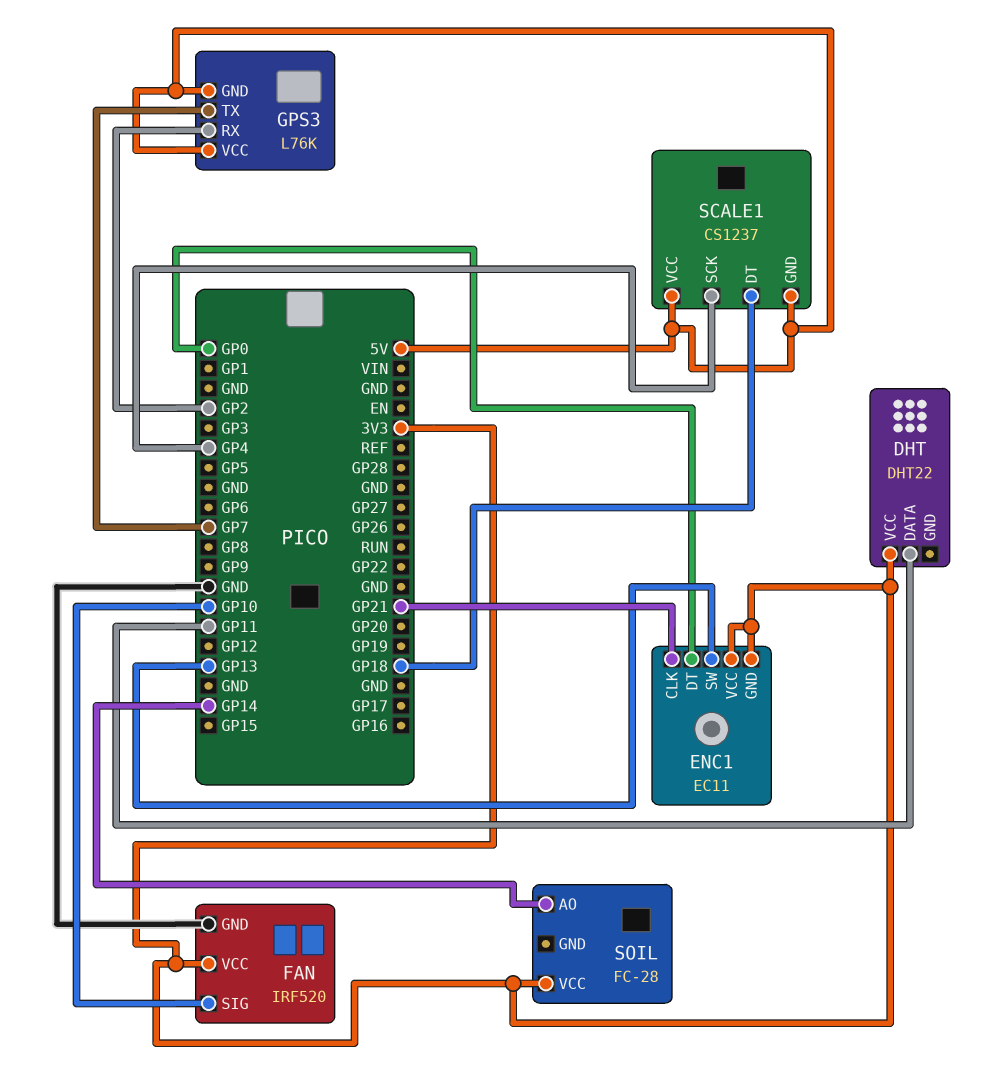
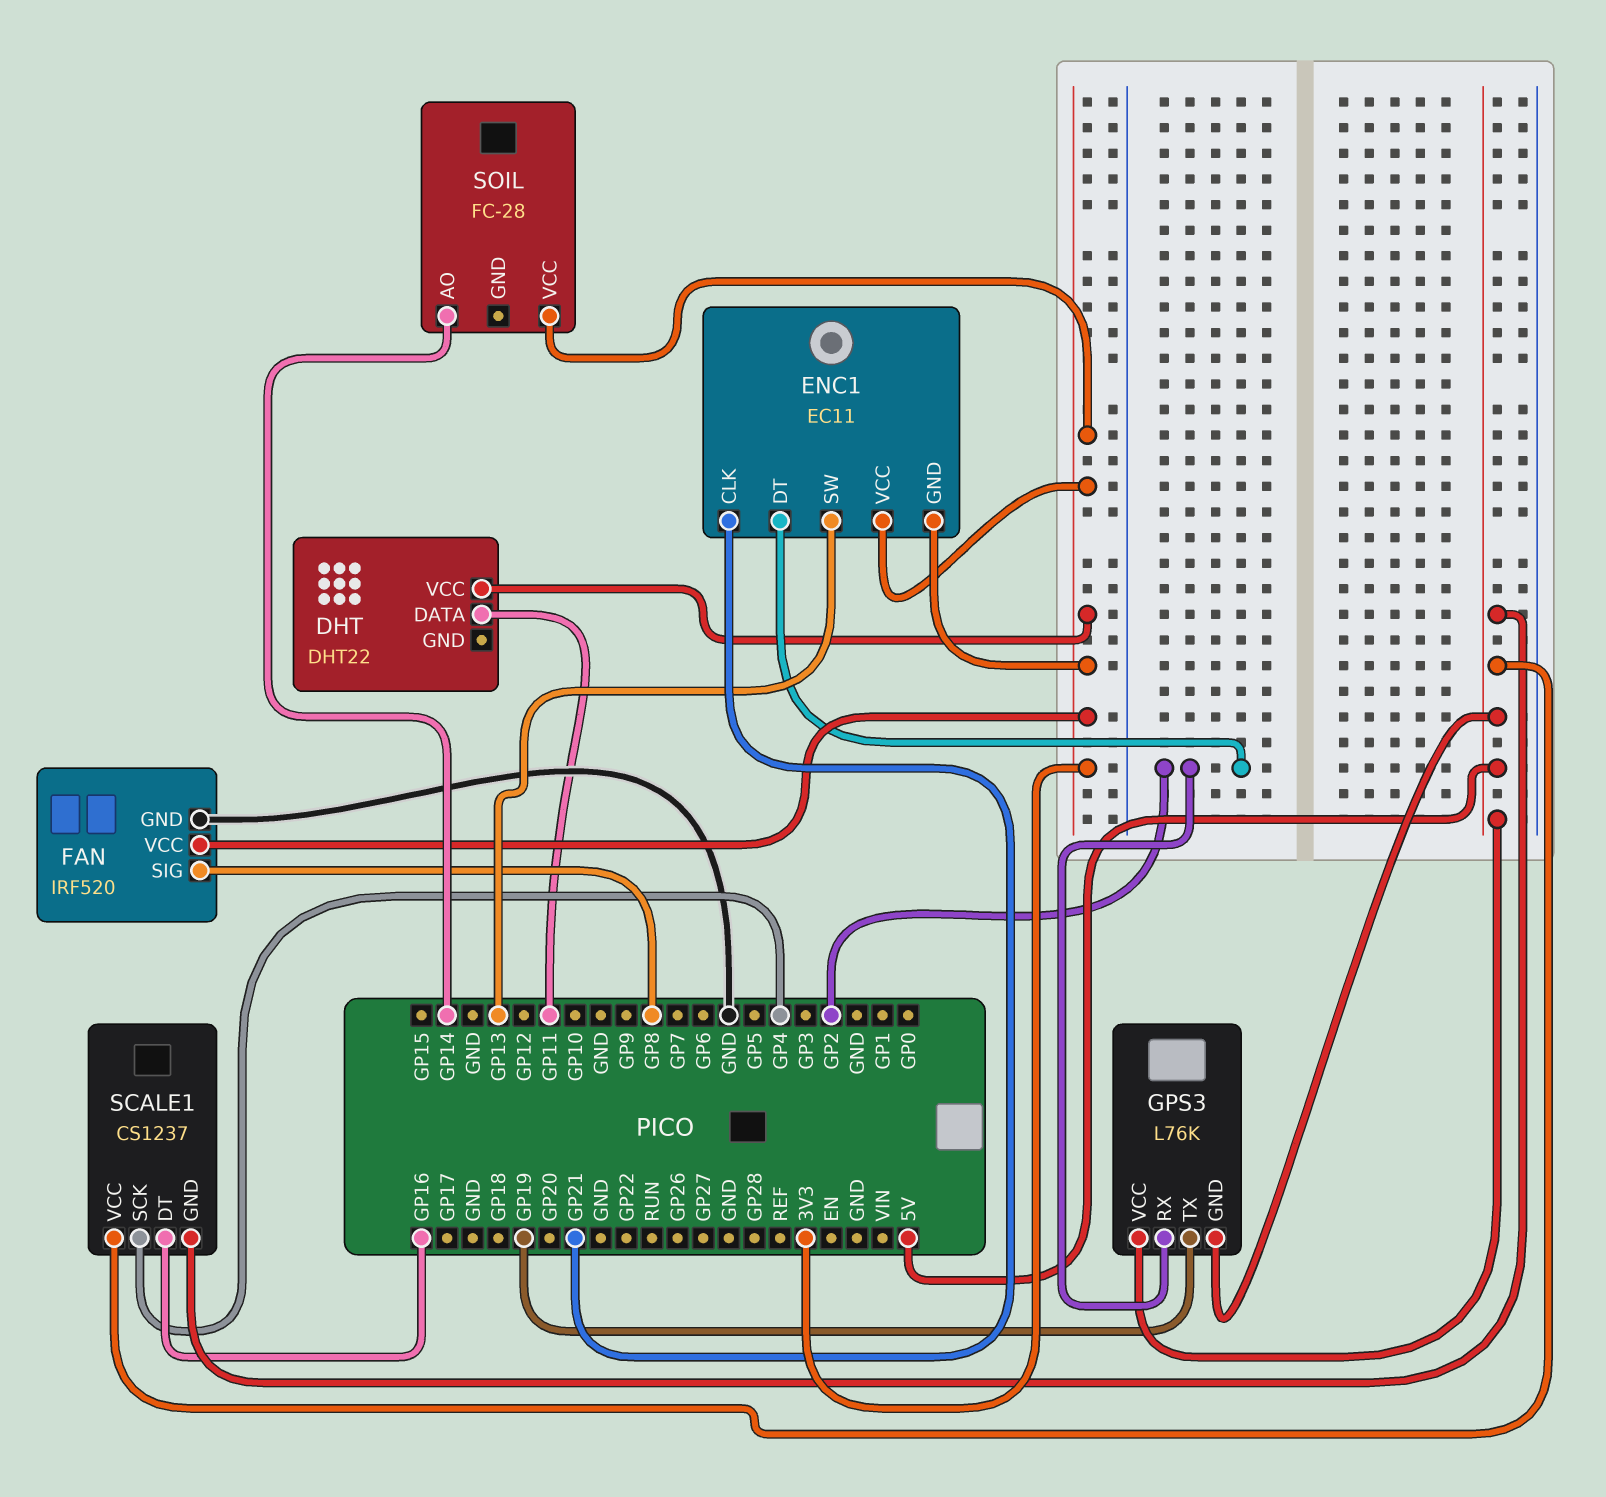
ENC1 pin DT: GP0 -> GP2
FAN pin SIG: GP10 -> GP8
GPS3 pin TX: GP7 -> GP19
SCALE1 pin DT: GP18 -> GP16

